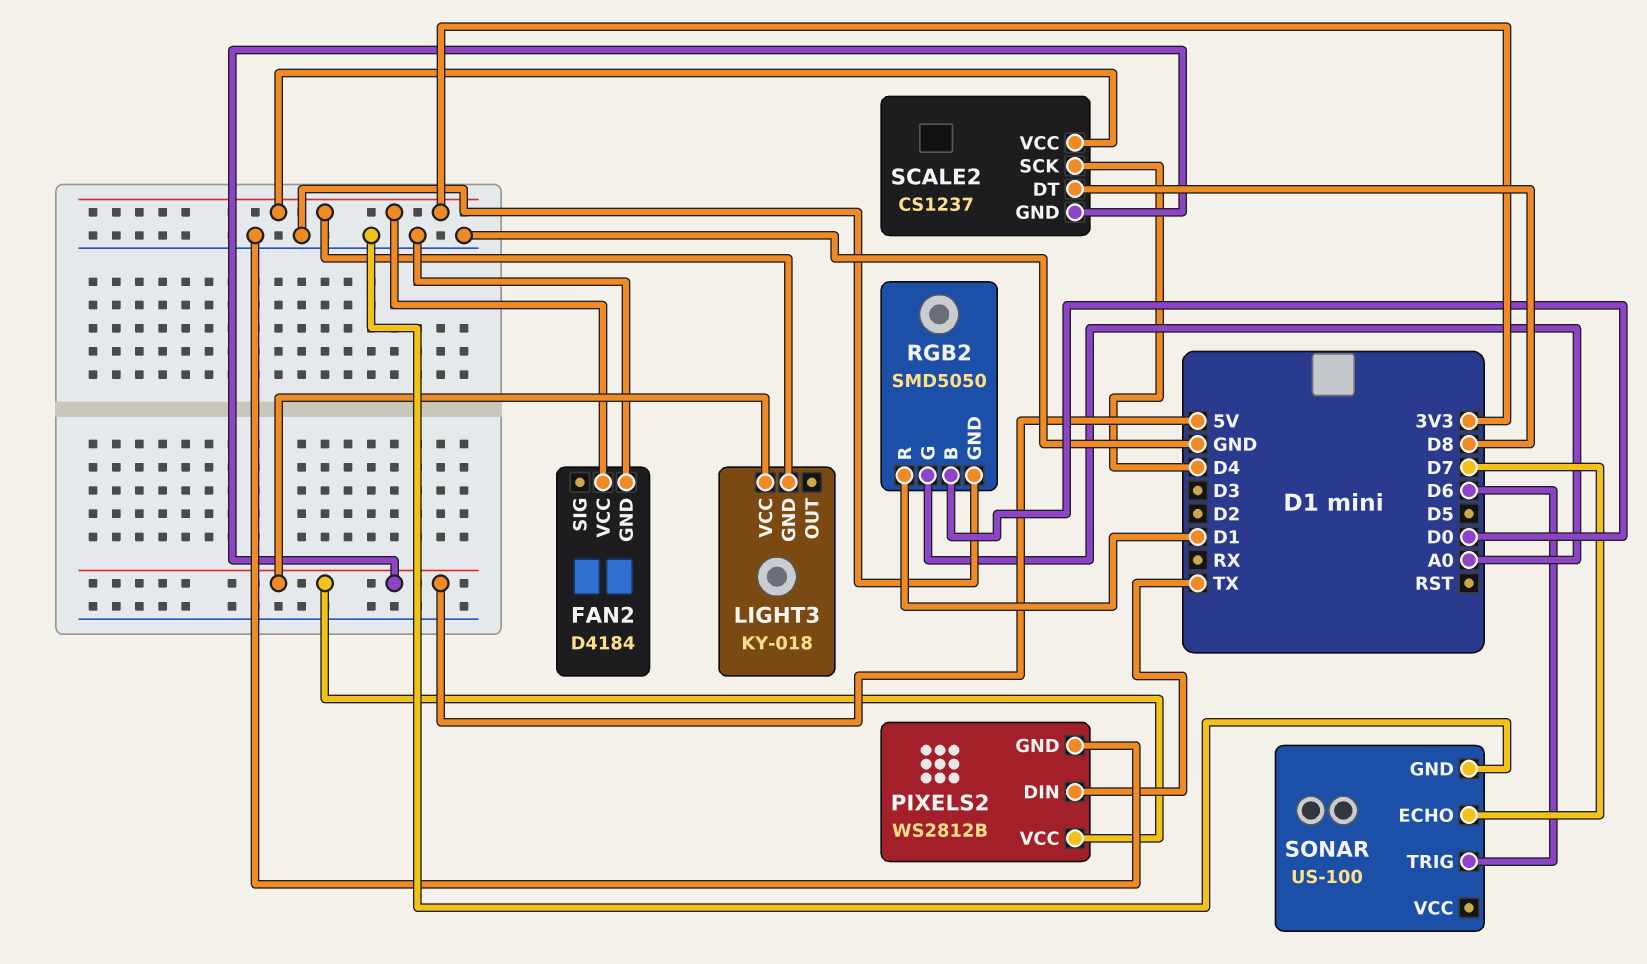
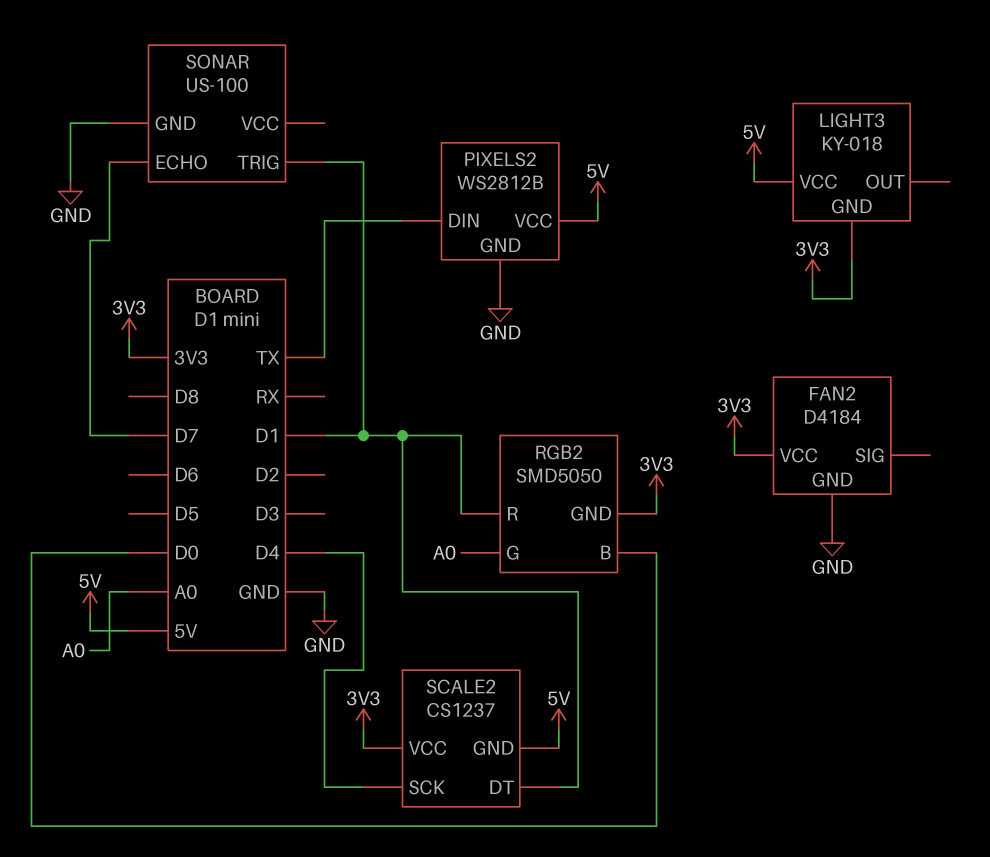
RGB2 pin GND: GND -> 3V3
SCALE2 pin DT: D8 -> D1
SONAR pin TRIG: D6 -> D1

